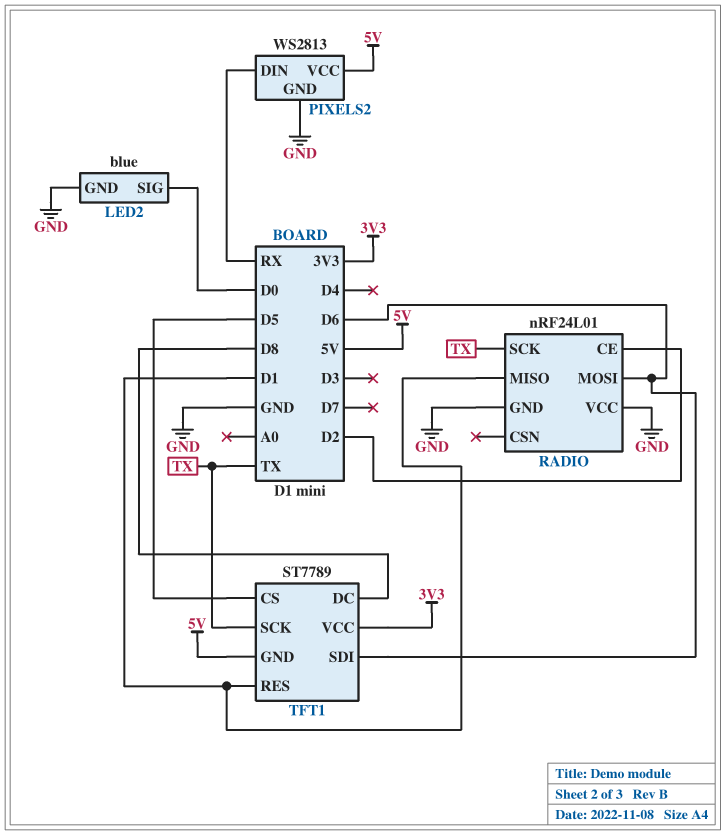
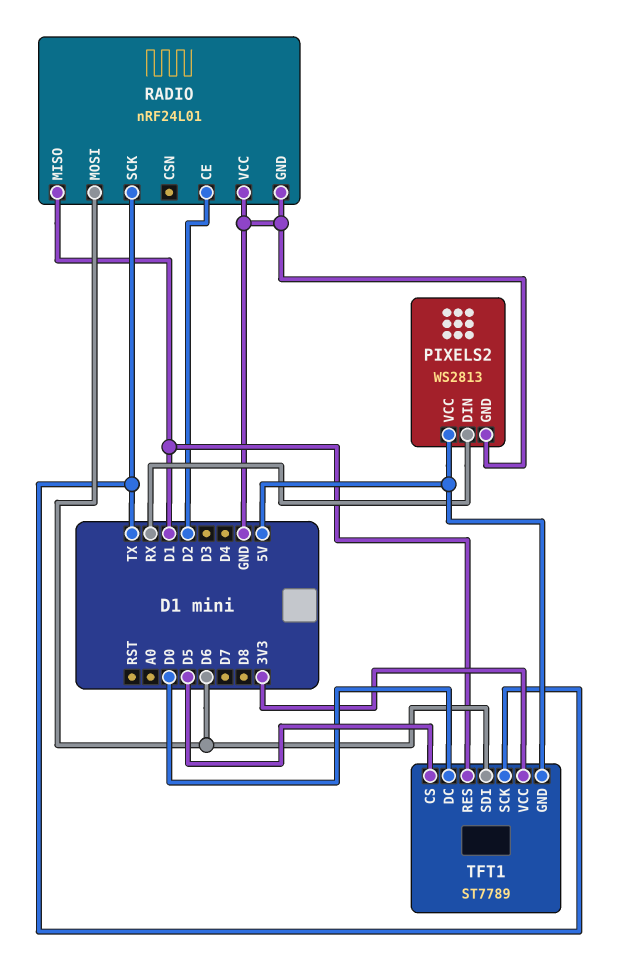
LED2: blue -> none
LED2 pin GND: GND -> none
LED2 pin SIG: D0 -> none
TFT1 pin DC: D8 -> D0

